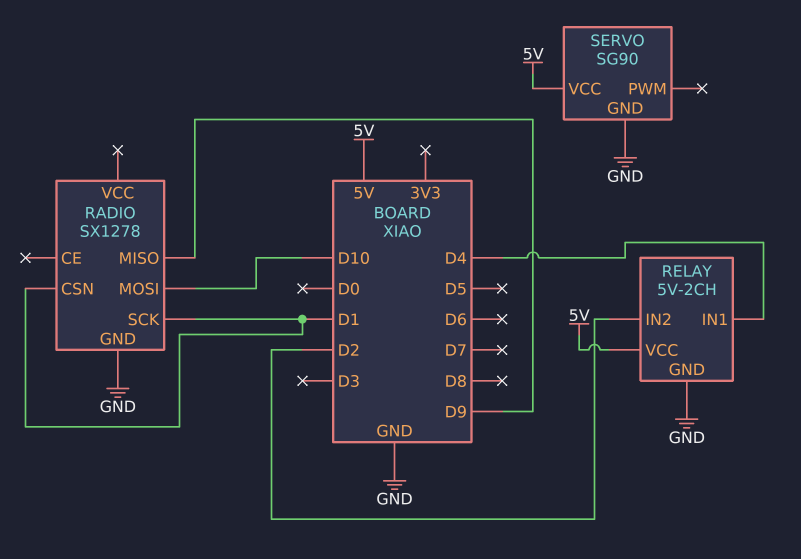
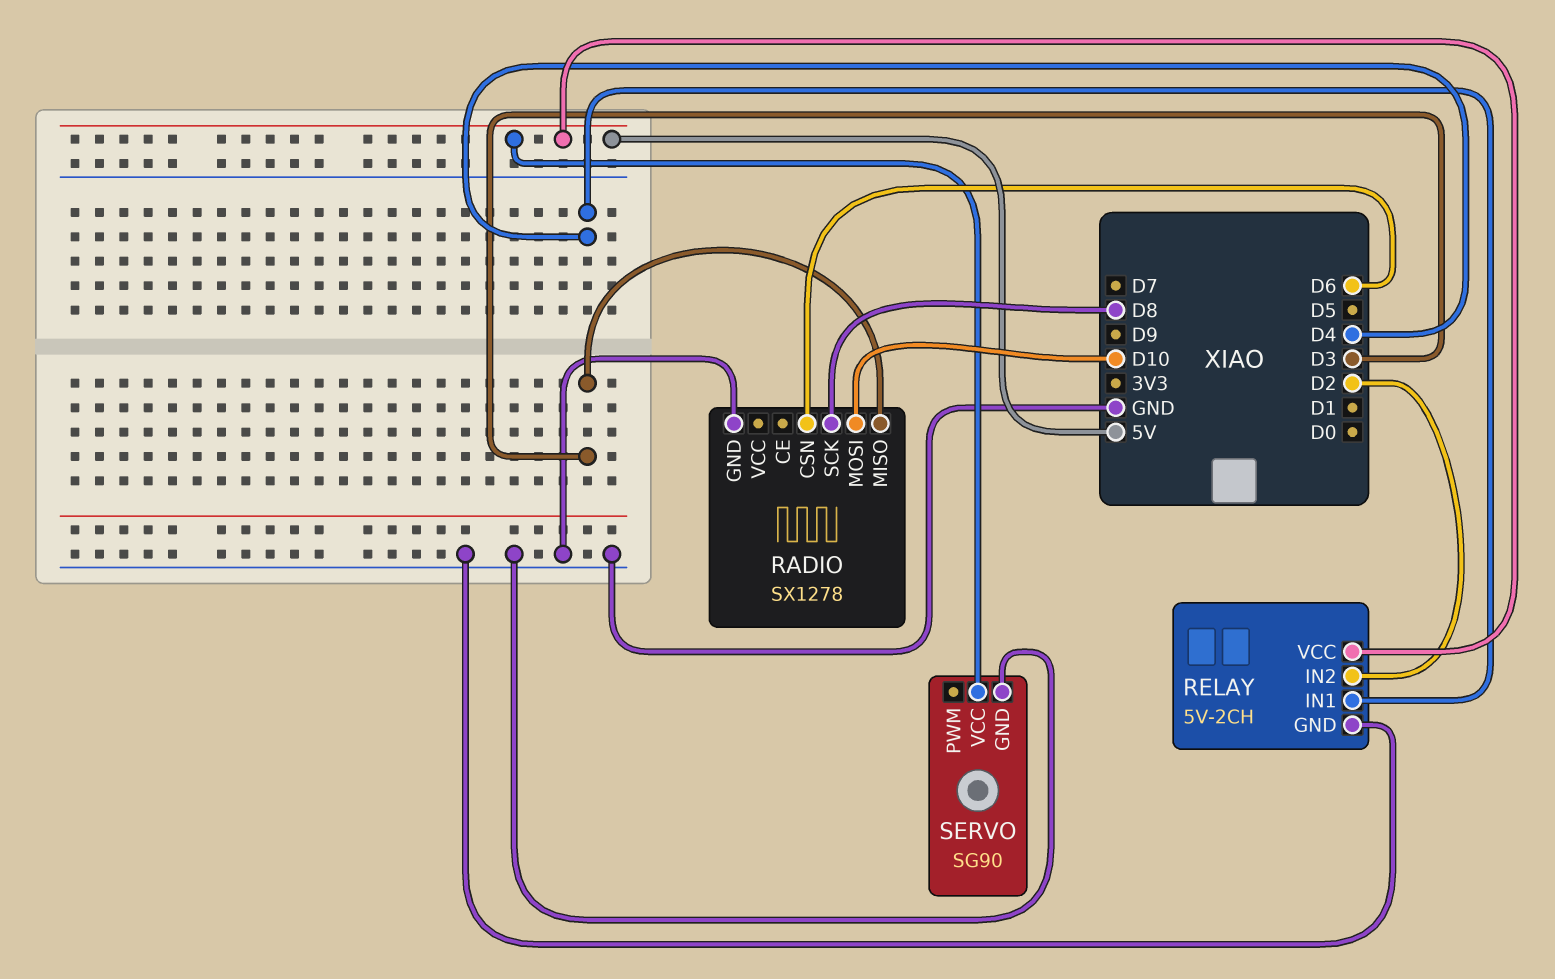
RADIO pin CSN: D1 -> D6
RADIO pin MISO: D9 -> D3
RADIO pin SCK: D1 -> D8

